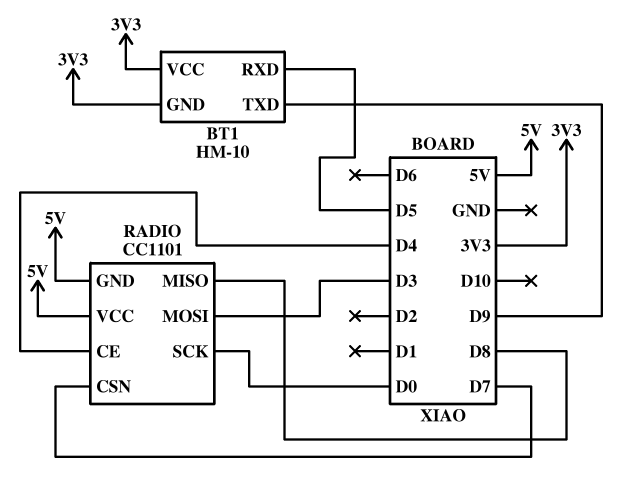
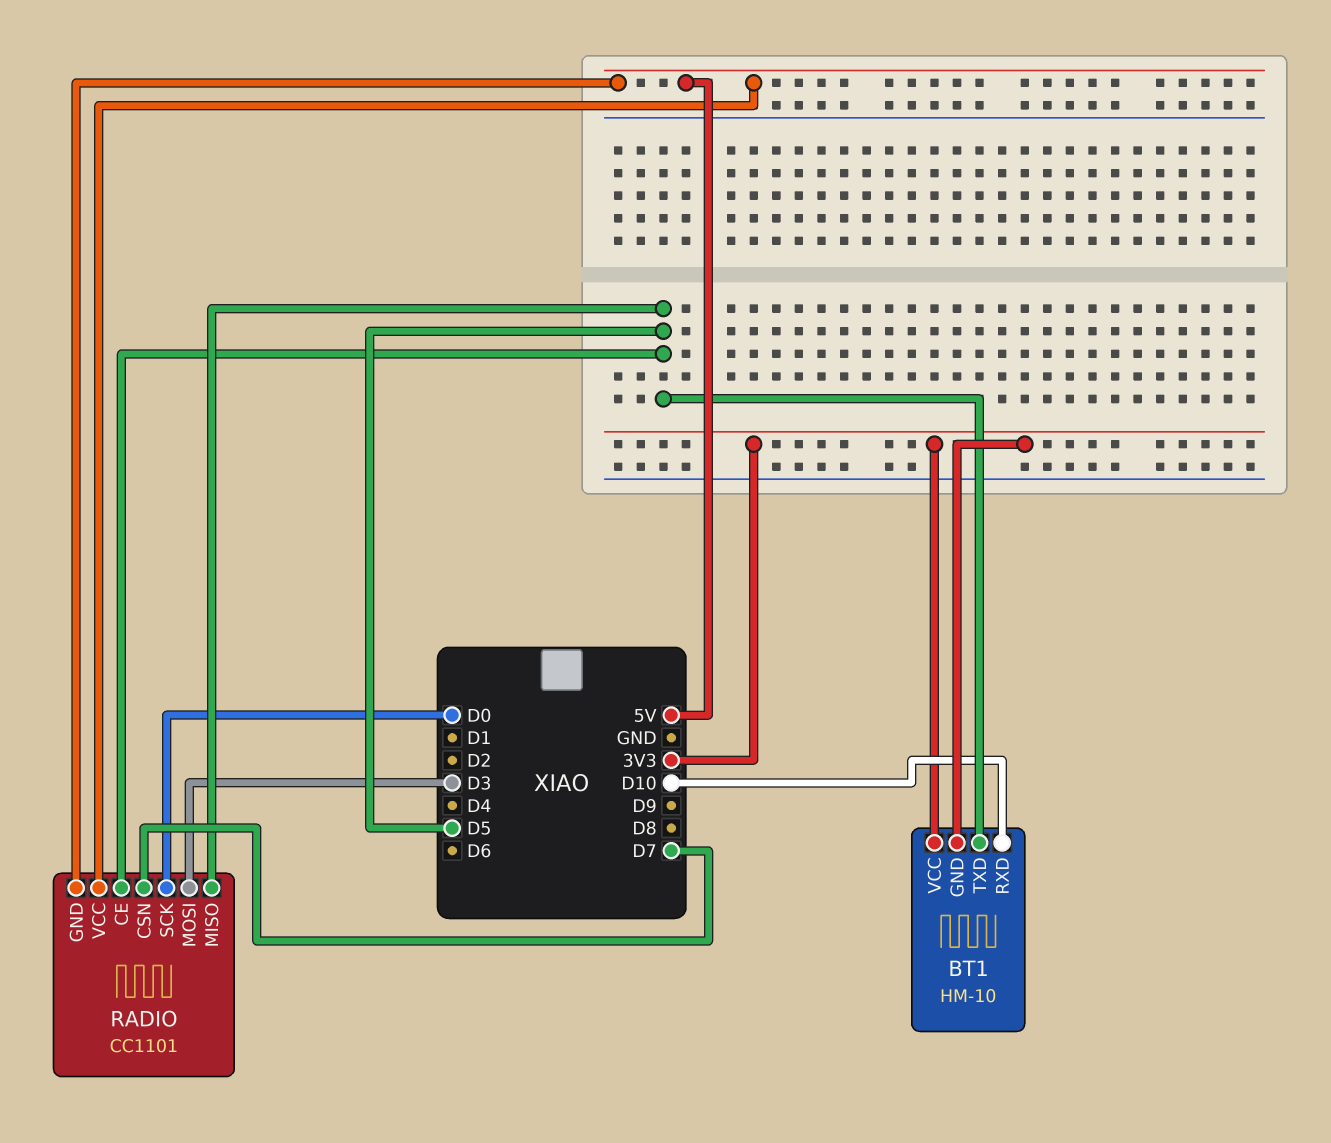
BT1 pin RXD: D5 -> D10
BT1 pin TXD: D9 -> D5
RADIO pin CE: D4 -> D5
RADIO pin MISO: D8 -> D5

